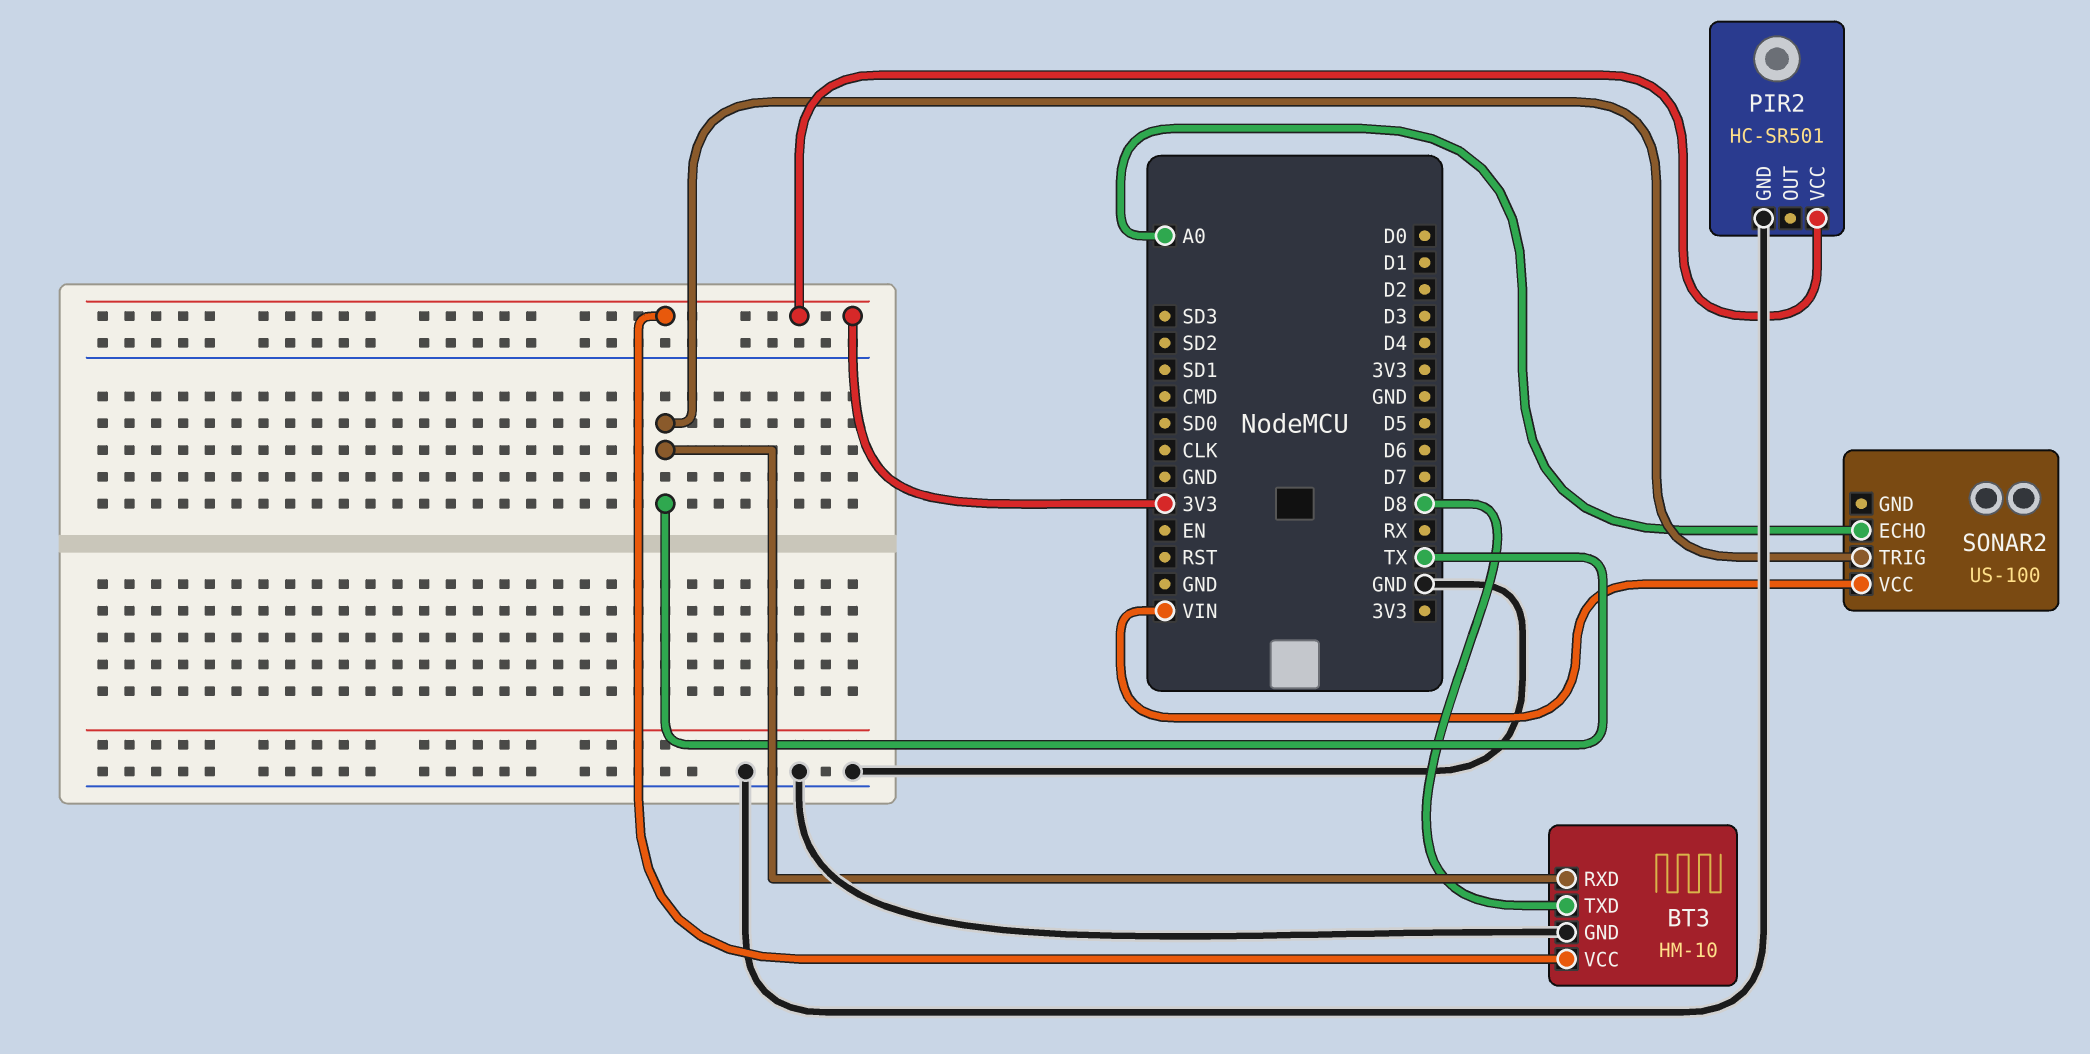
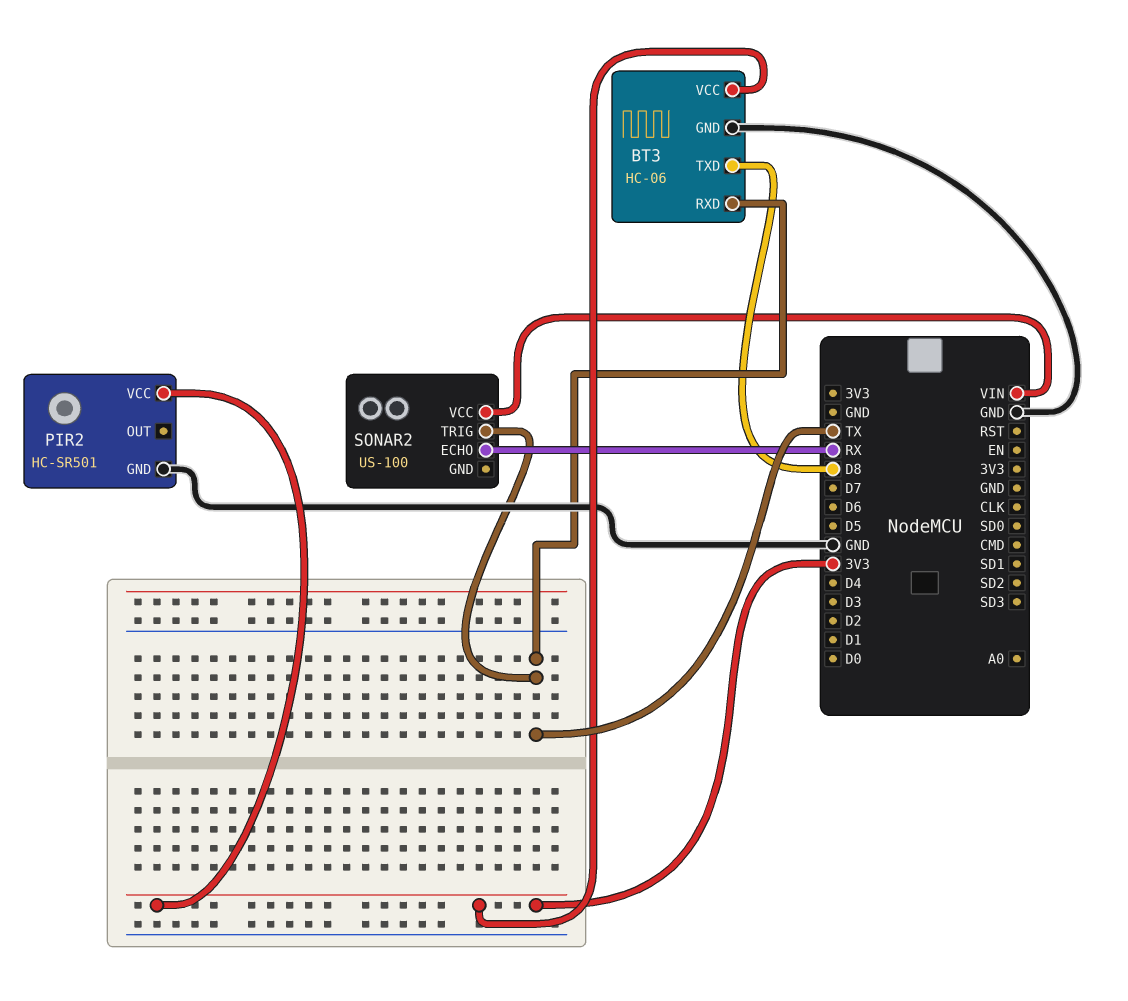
BT3: HM-10 -> HC-06
SONAR2 pin ECHO: A0 -> RX

